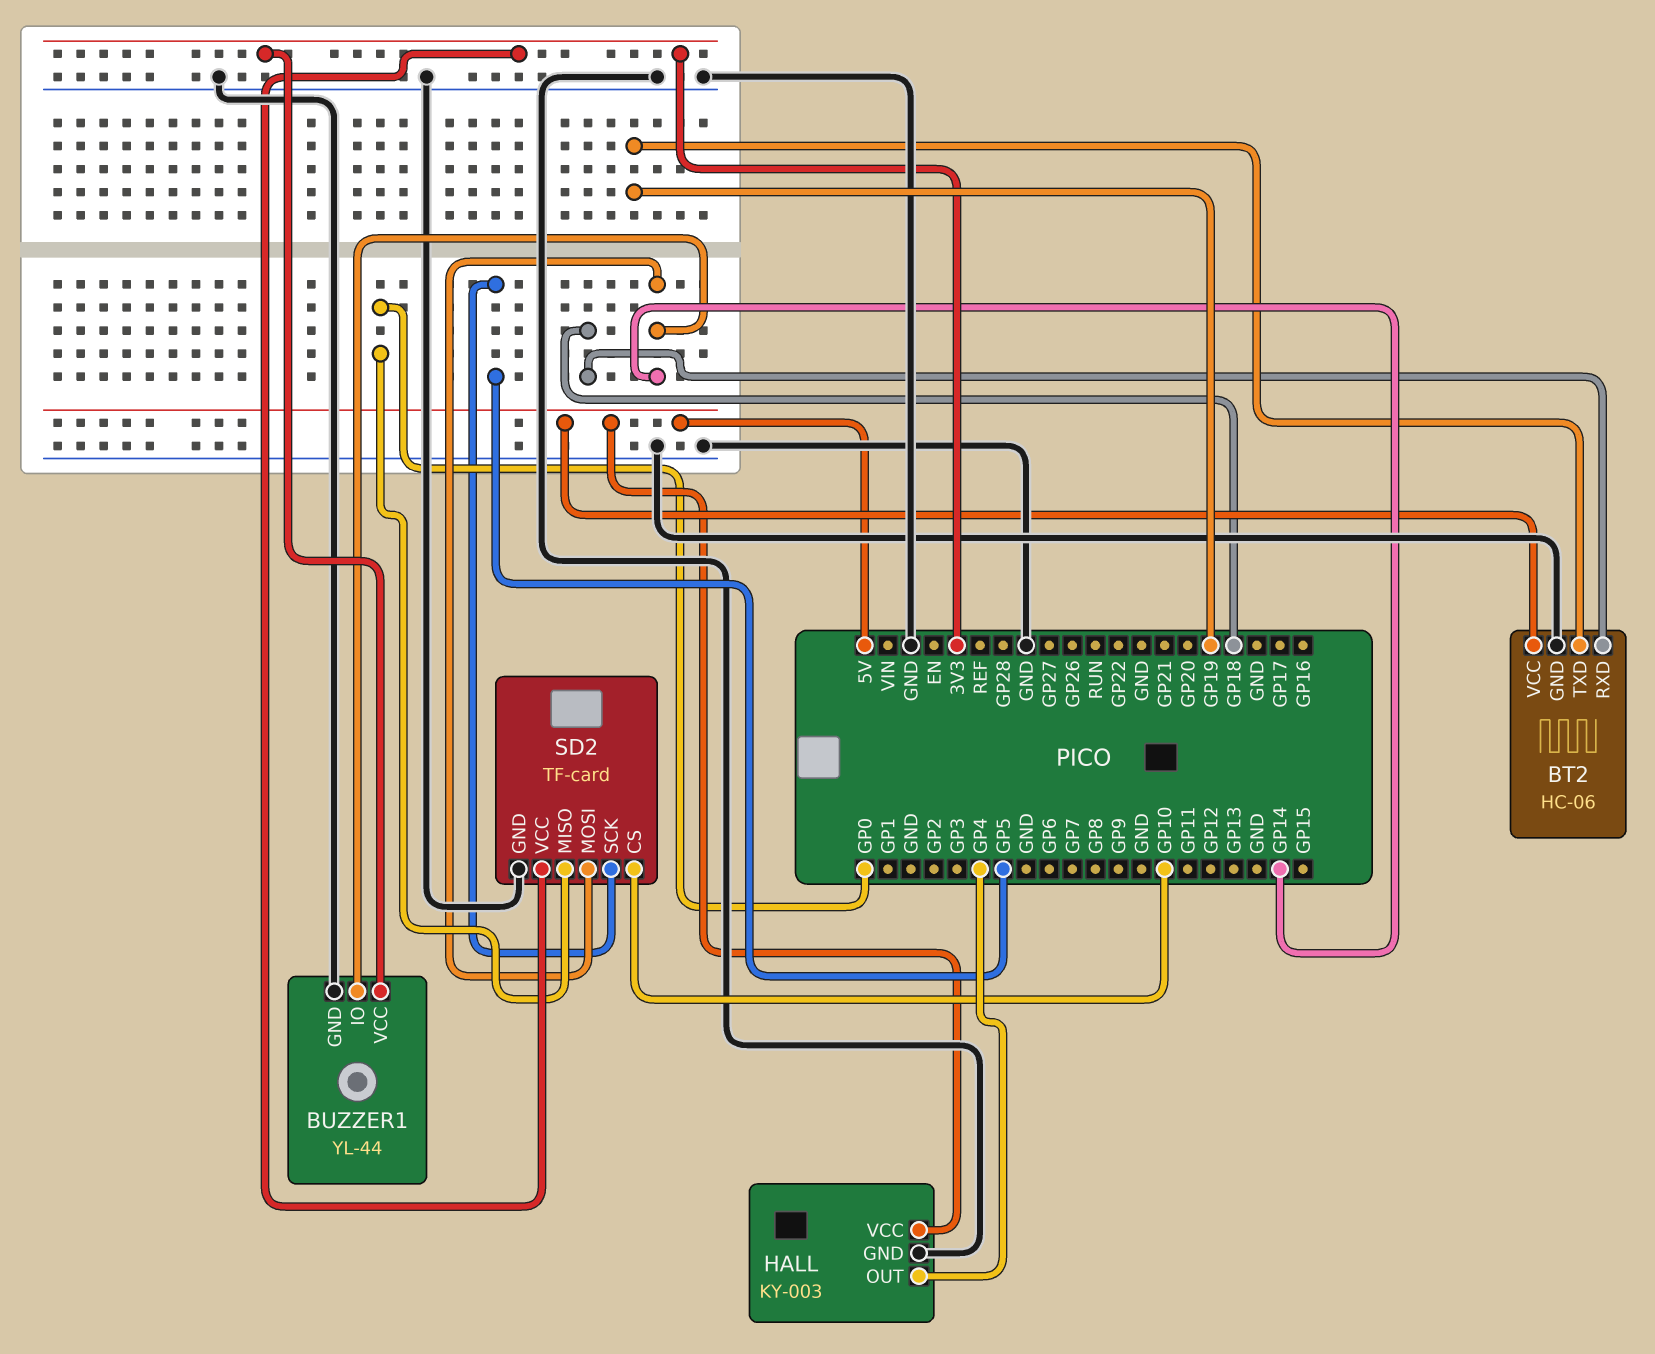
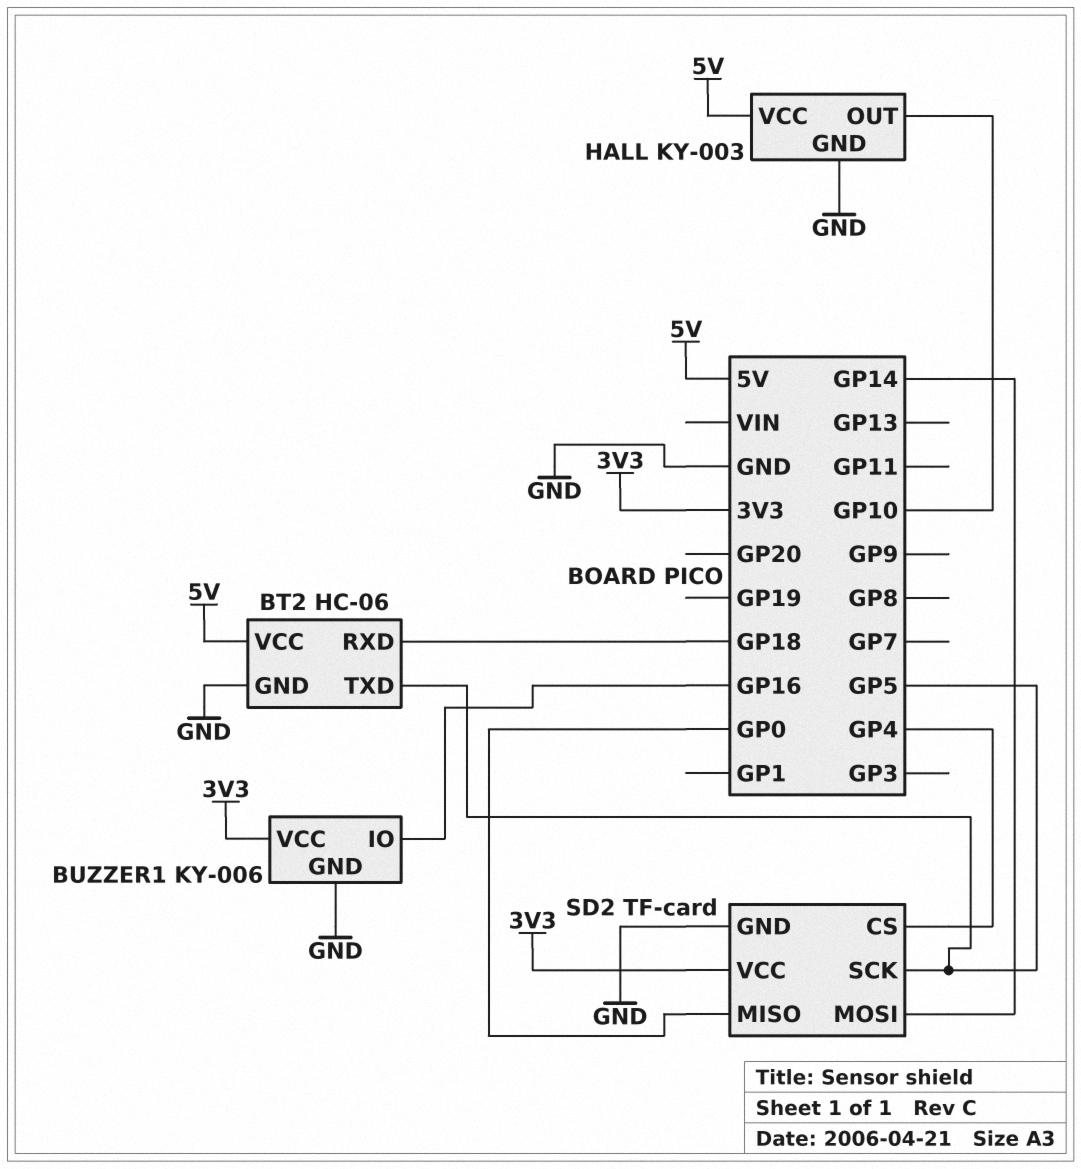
BT2 pin TXD: GP19 -> GP5
BUZZER1: YL-44 -> KY-006
BUZZER1 pin IO: GP14 -> GP16
HALL pin OUT: GP4 -> GP10
SD2 pin CS: GP10 -> GP4

